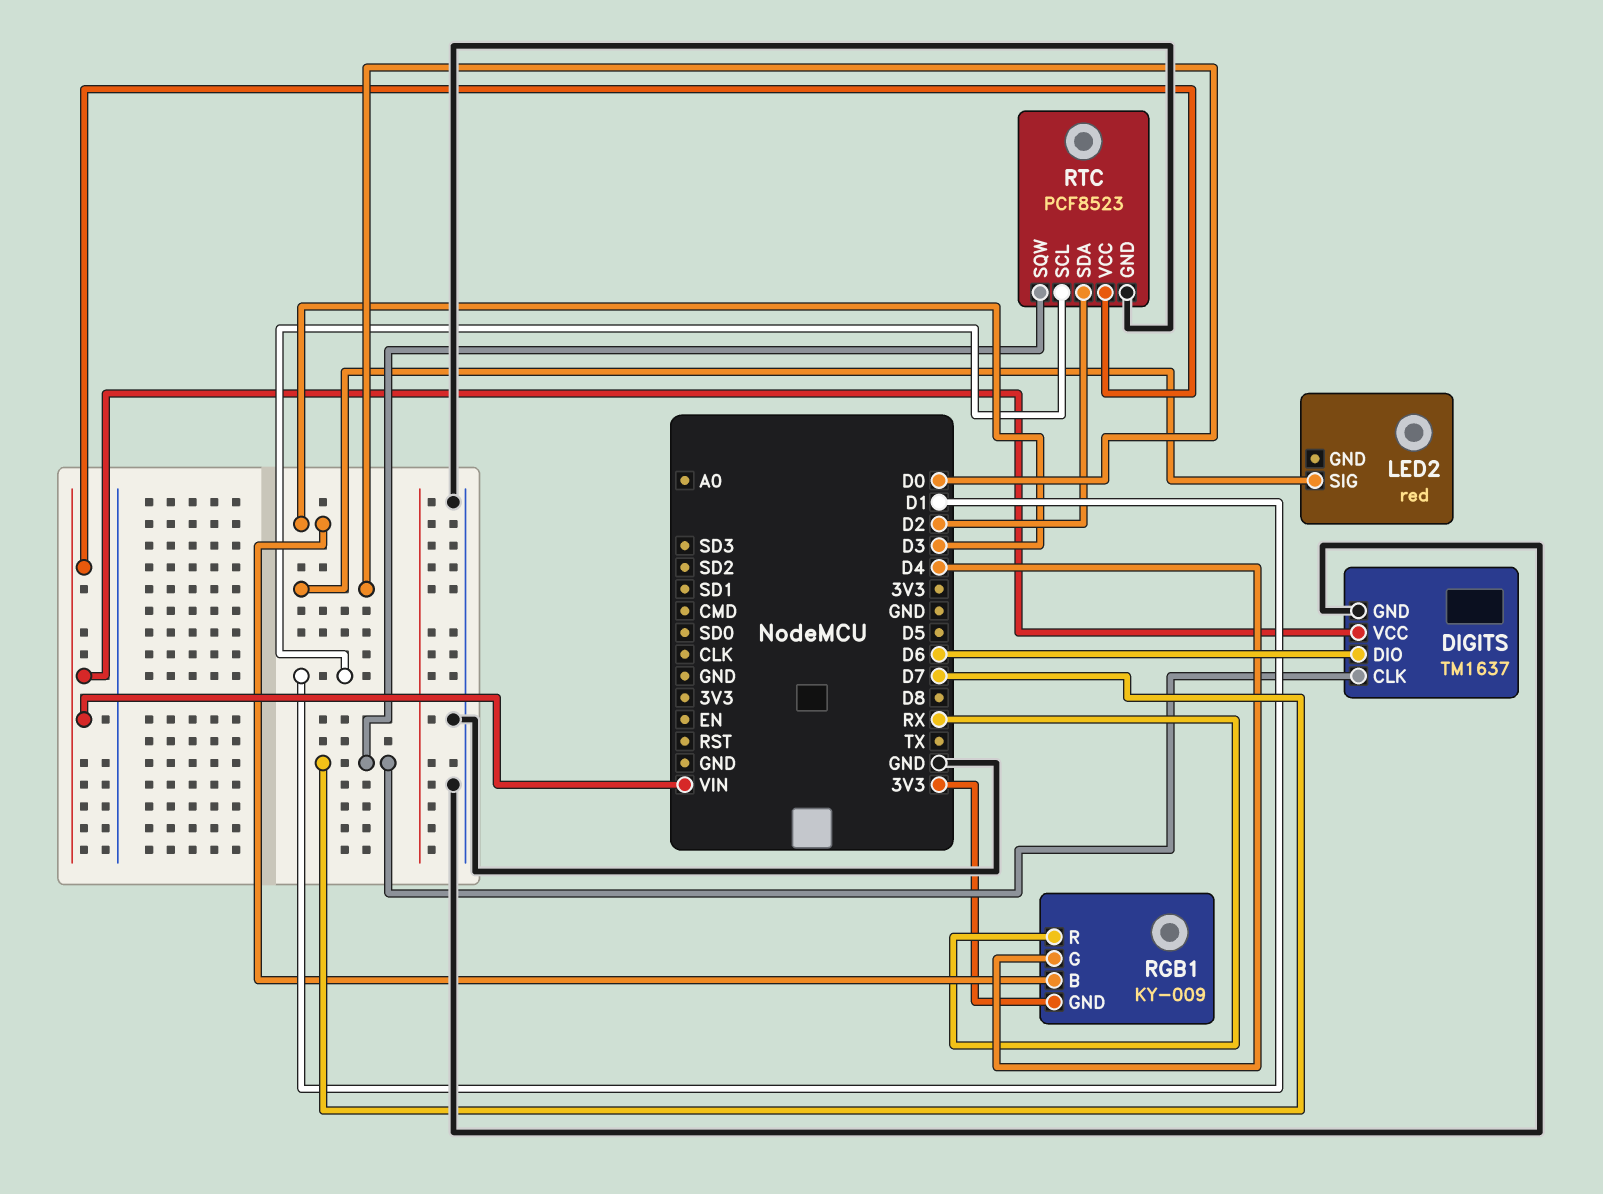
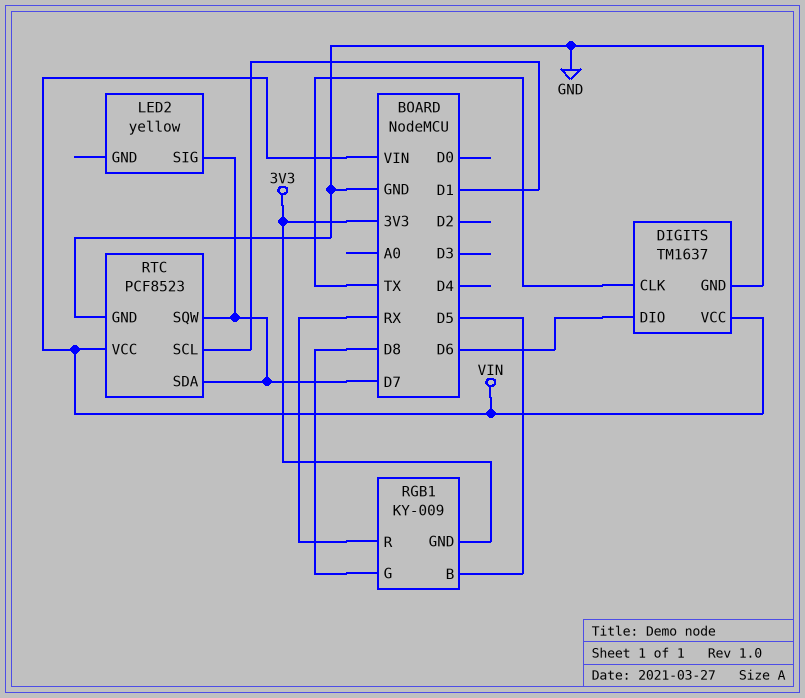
DIGITS pin CLK: D7 -> TX
LED2: red -> yellow
LED2 pin SIG: D0 -> D7
RGB1 pin B: D3 -> D5
RGB1 pin G: D4 -> D8
RTC pin SDA: D2 -> D7

